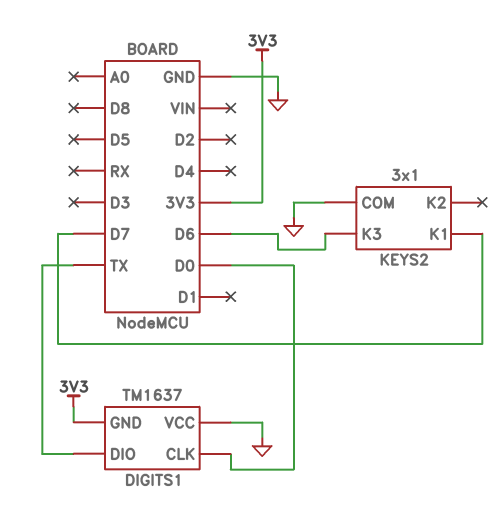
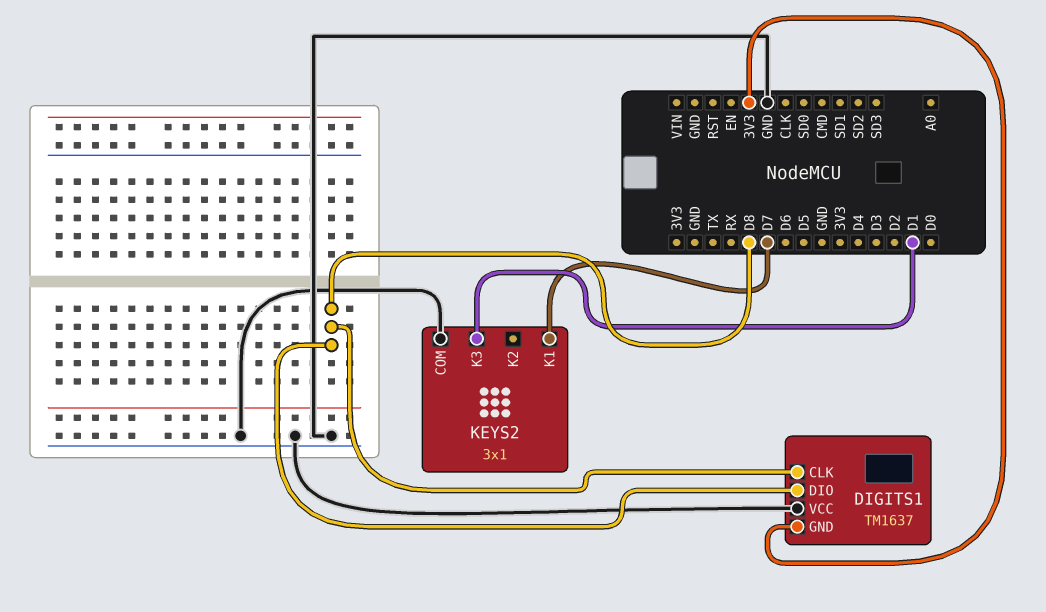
DIGITS1 pin CLK: D0 -> D8
DIGITS1 pin DIO: TX -> D8
KEYS2 pin K3: D6 -> D1

